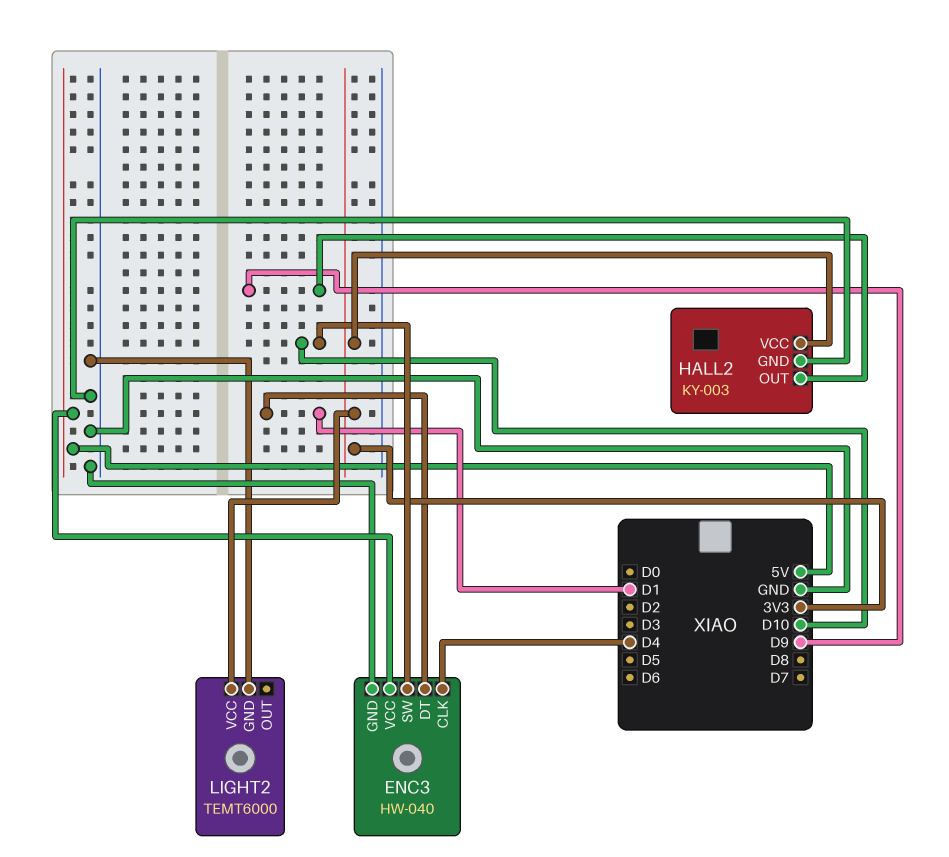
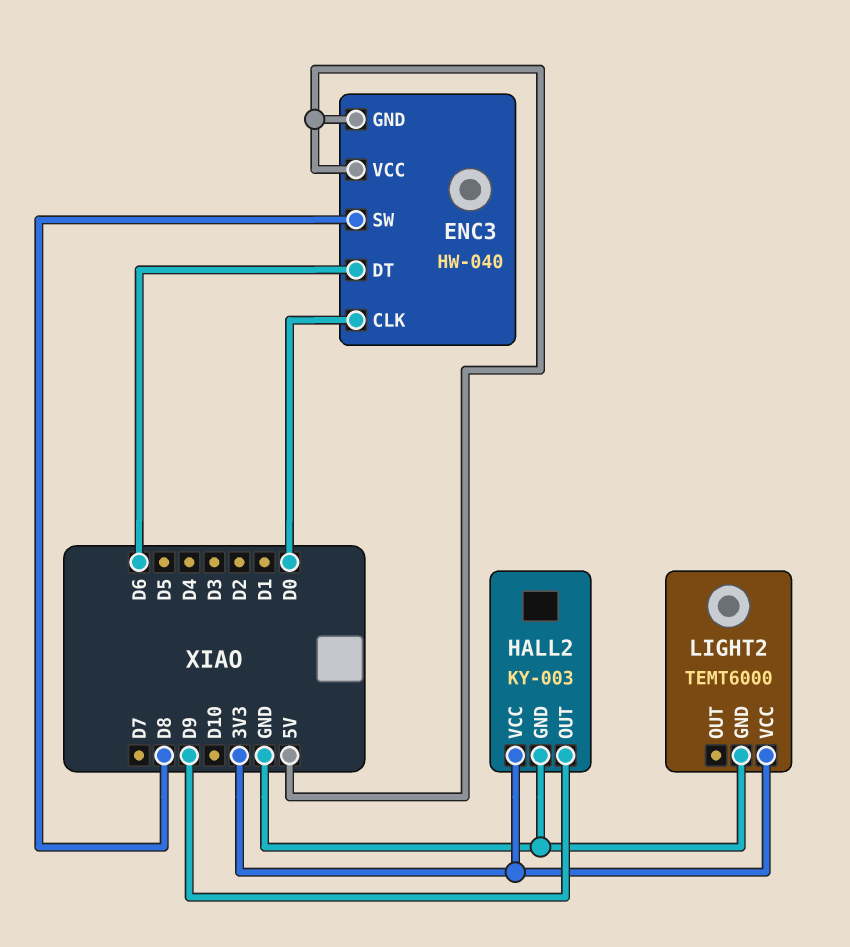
ENC3 pin CLK: D4 -> D0
ENC3 pin DT: D1 -> D6
ENC3 pin GND: GND -> 5V
ENC3 pin SW: D10 -> D8

